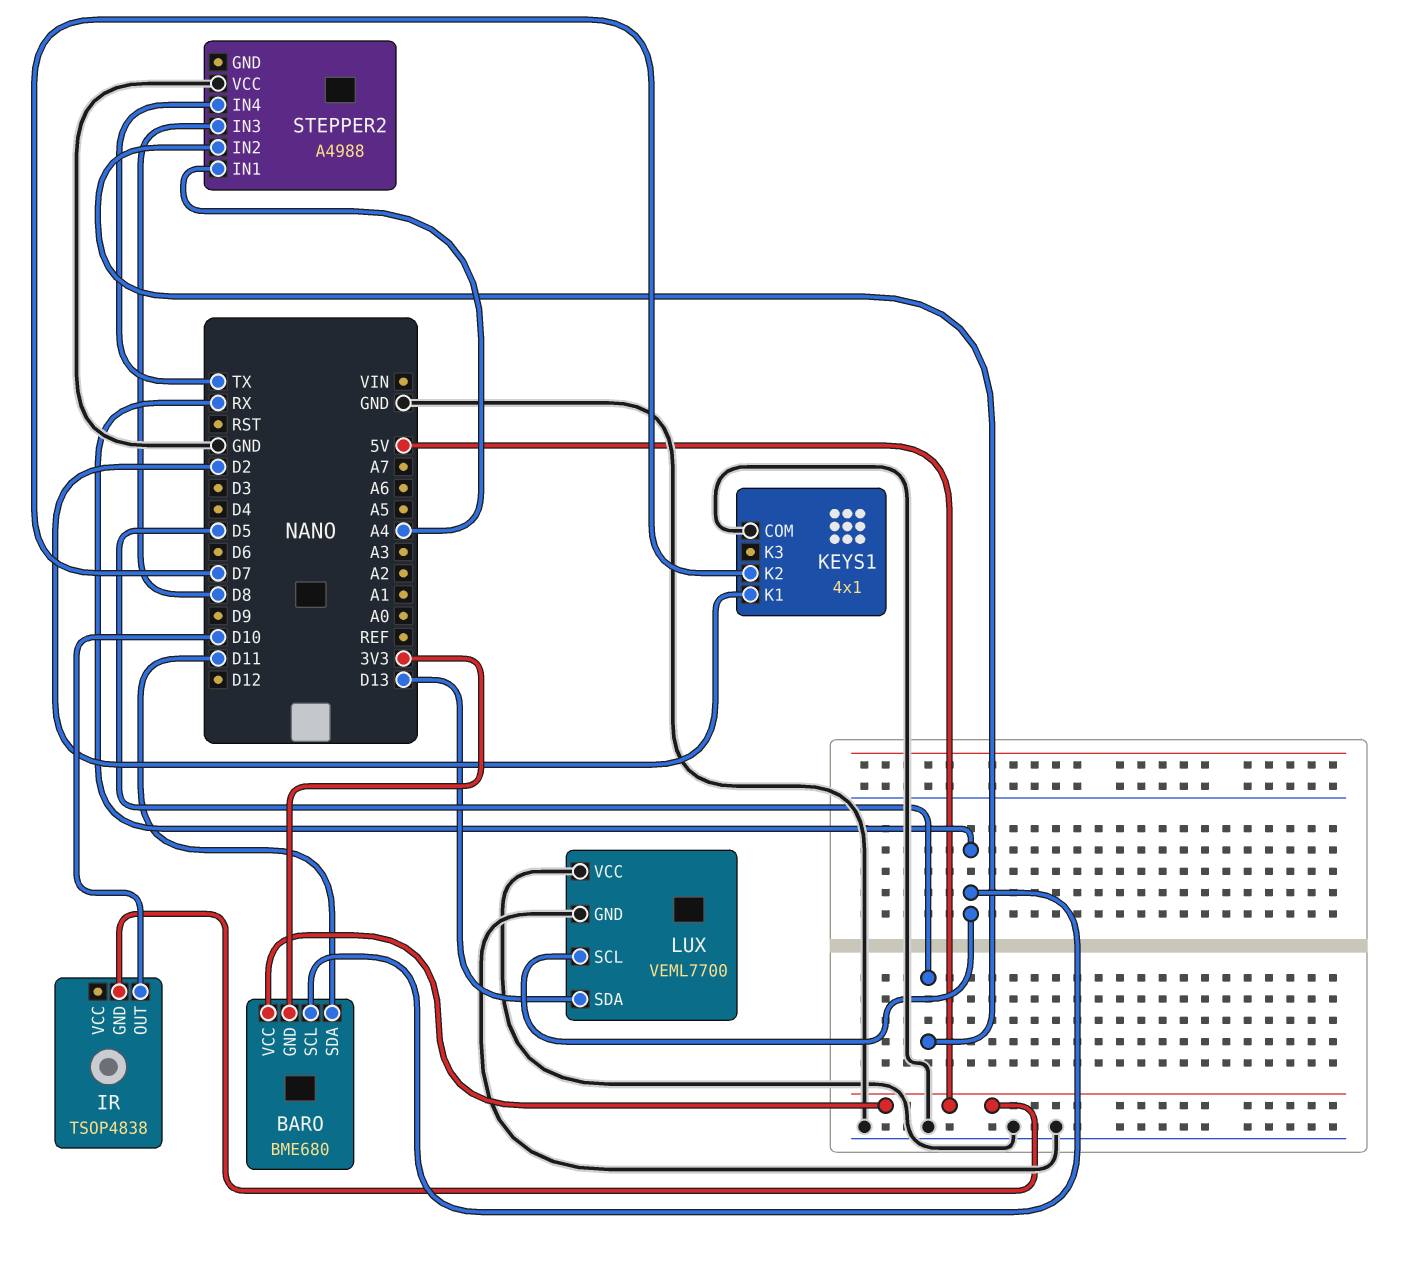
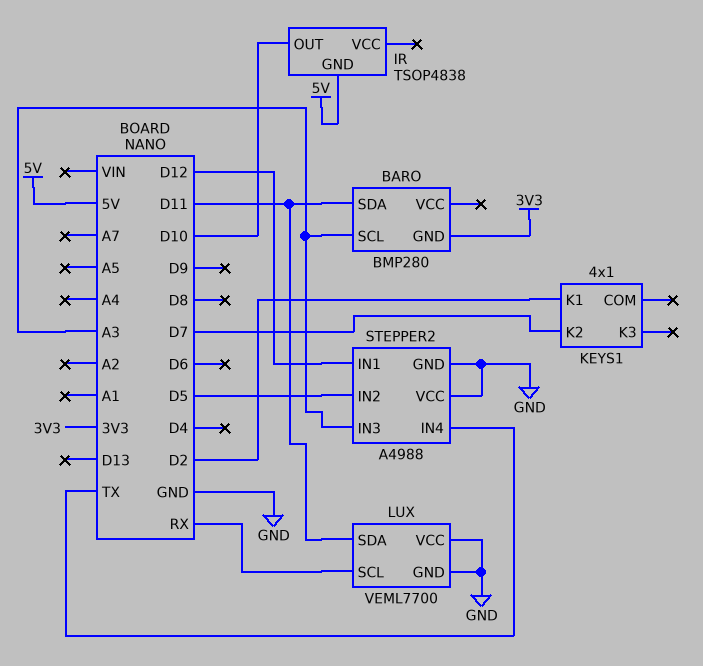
BARO: BME680 -> BMP280
BARO pin SCL: RX -> A3
BARO pin VCC: 5V -> none
KEYS1 pin COM: GND -> none
LUX pin SDA: D13 -> D11
STEPPER2 pin GND: none -> GND
STEPPER2 pin IN1: A4 -> D12
STEPPER2 pin IN3: D8 -> A3

